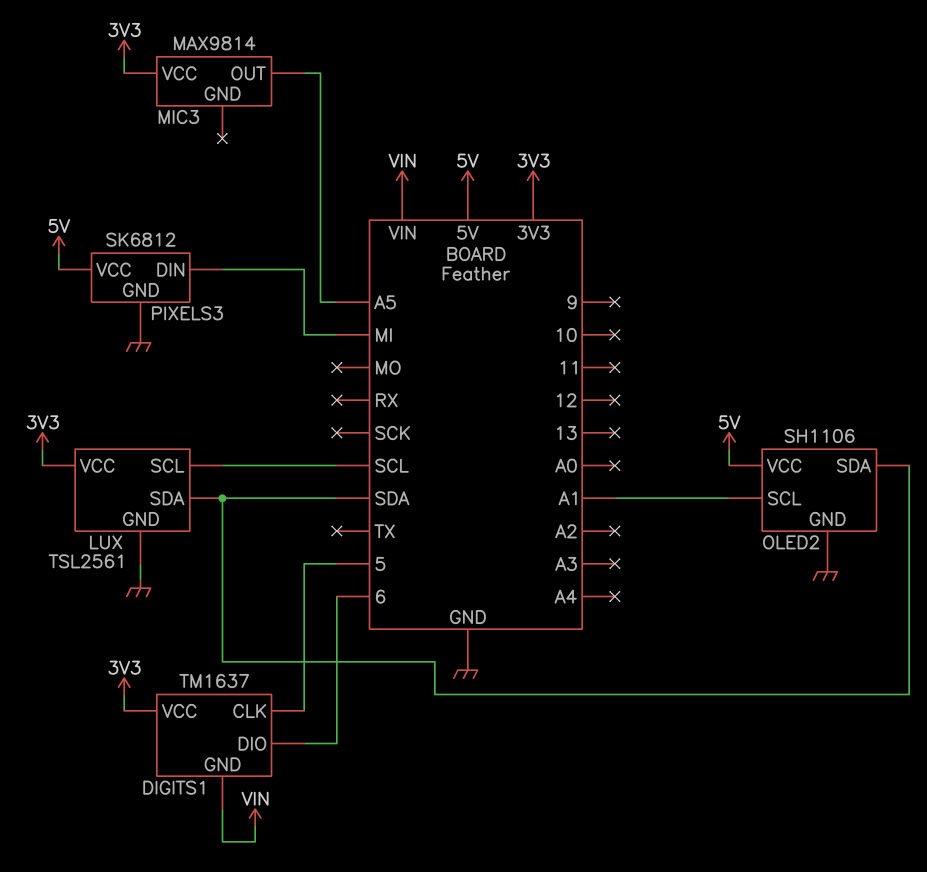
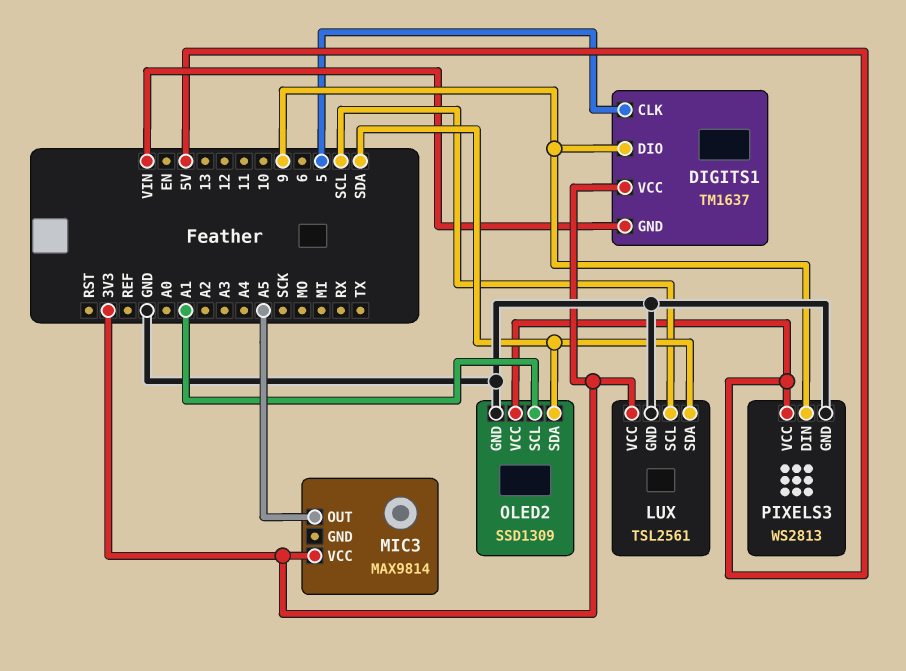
DIGITS1 pin DIO: 6 -> 9
OLED2: SH1106 -> SSD1309
PIXELS3: SK6812 -> WS2813
PIXELS3 pin DIN: MI -> 9

